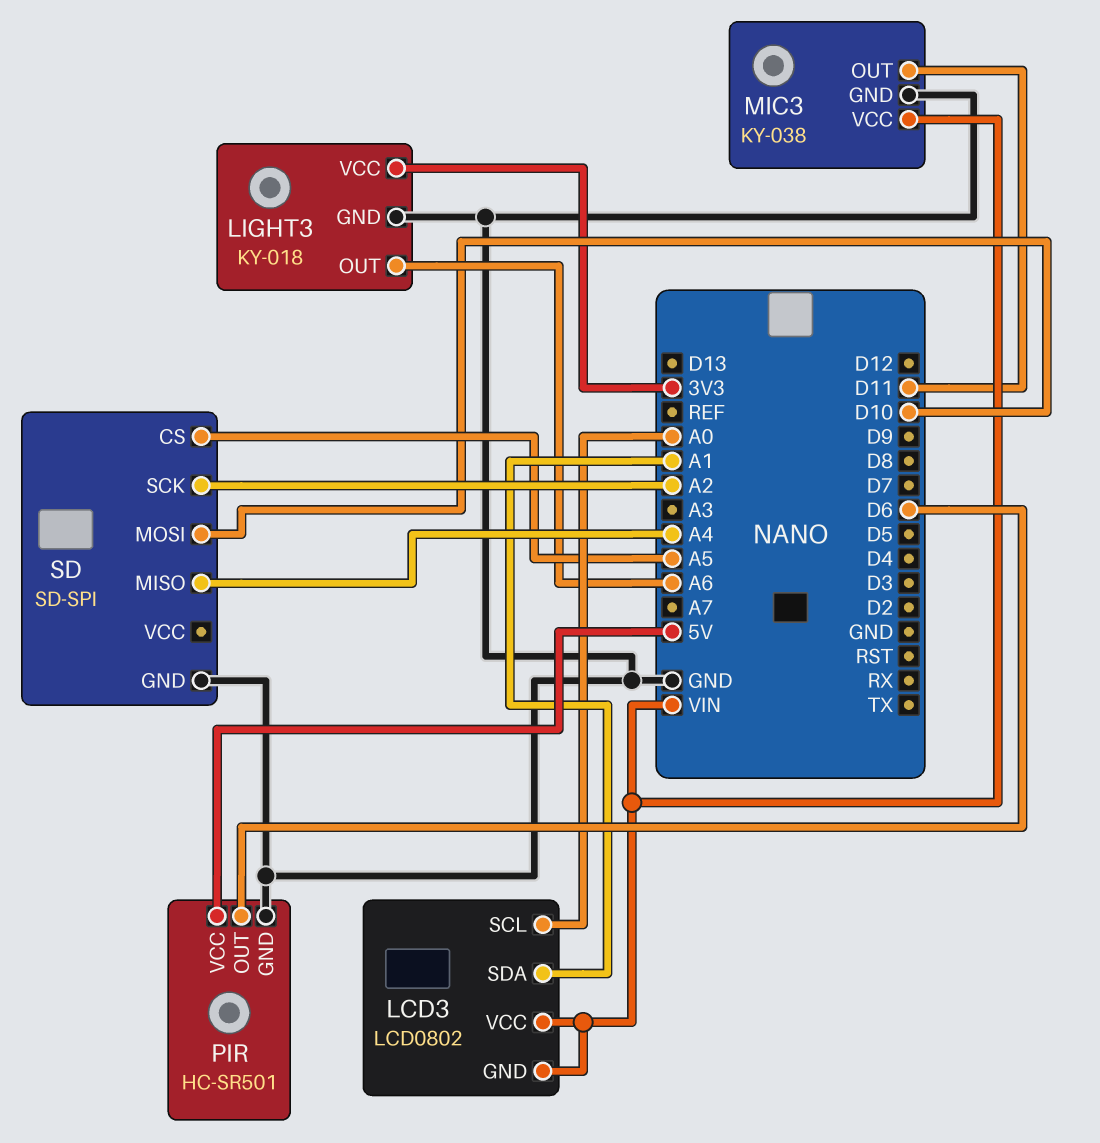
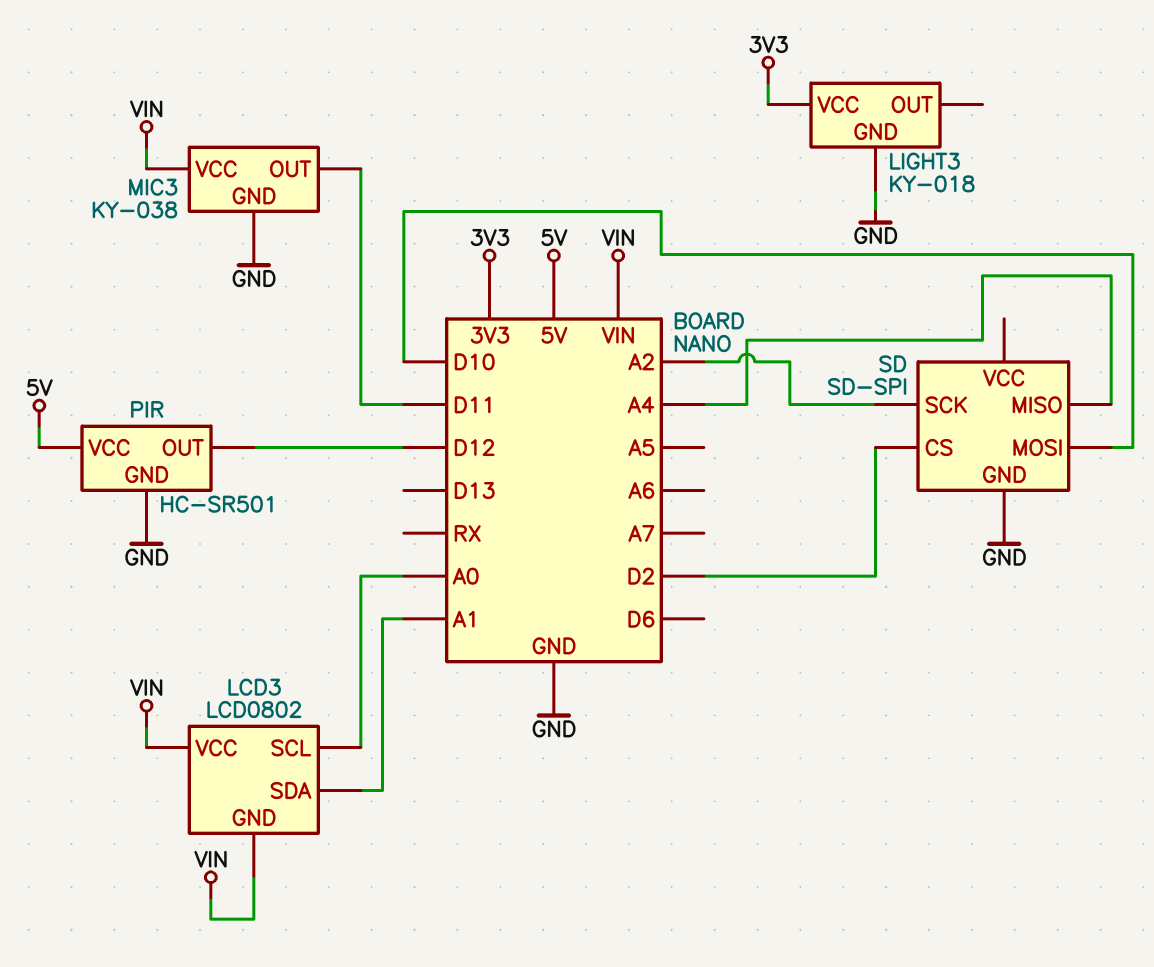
LIGHT3 pin OUT: A6 -> none
PIR pin OUT: D6 -> D12
SD pin CS: A5 -> D2

